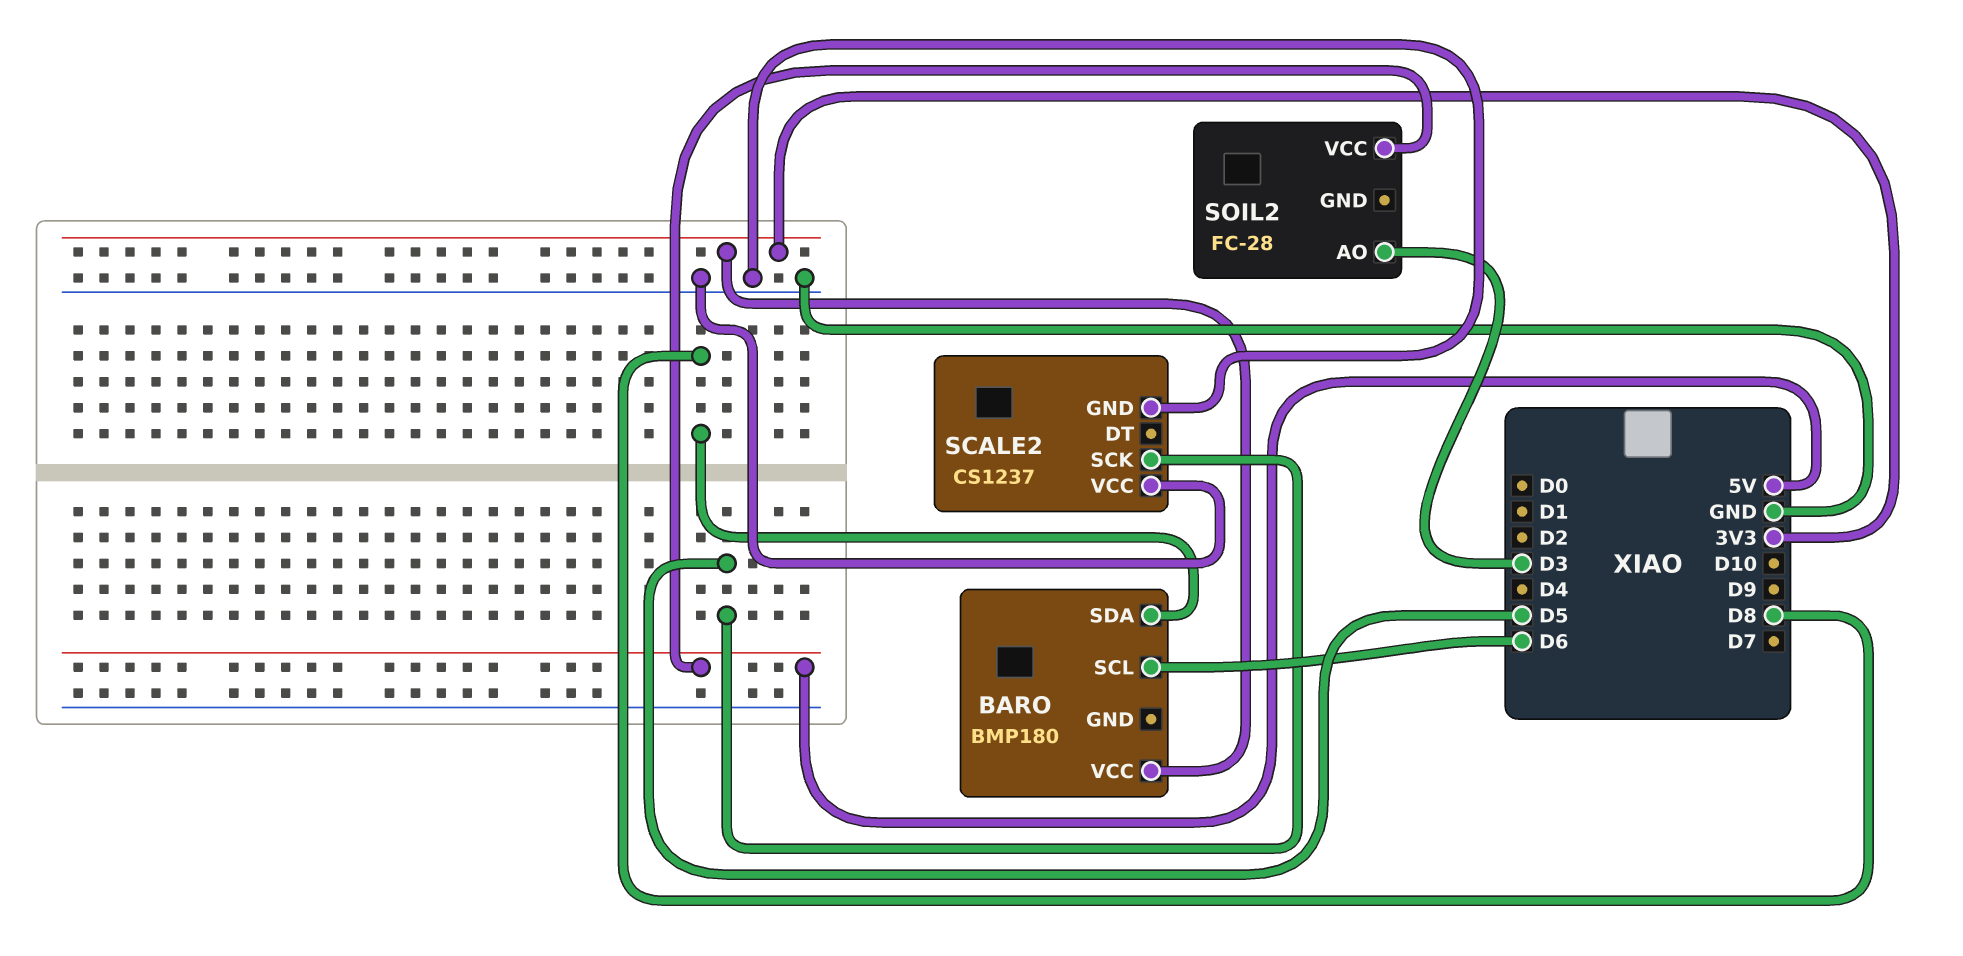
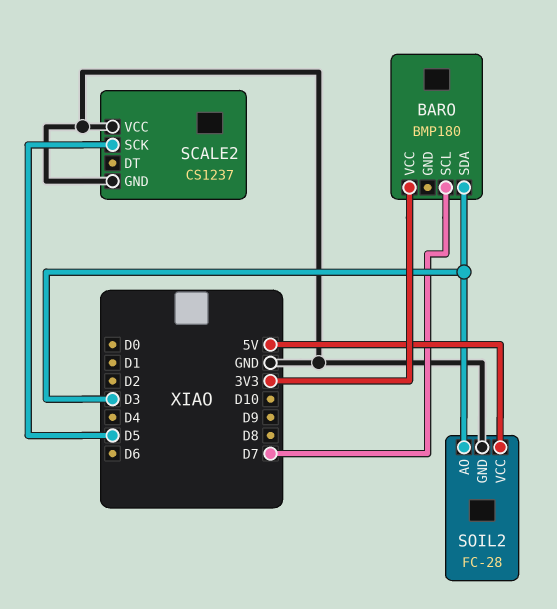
BARO pin SCL: D6 -> D7
BARO pin SDA: D8 -> D3
SOIL2 pin GND: none -> GND

